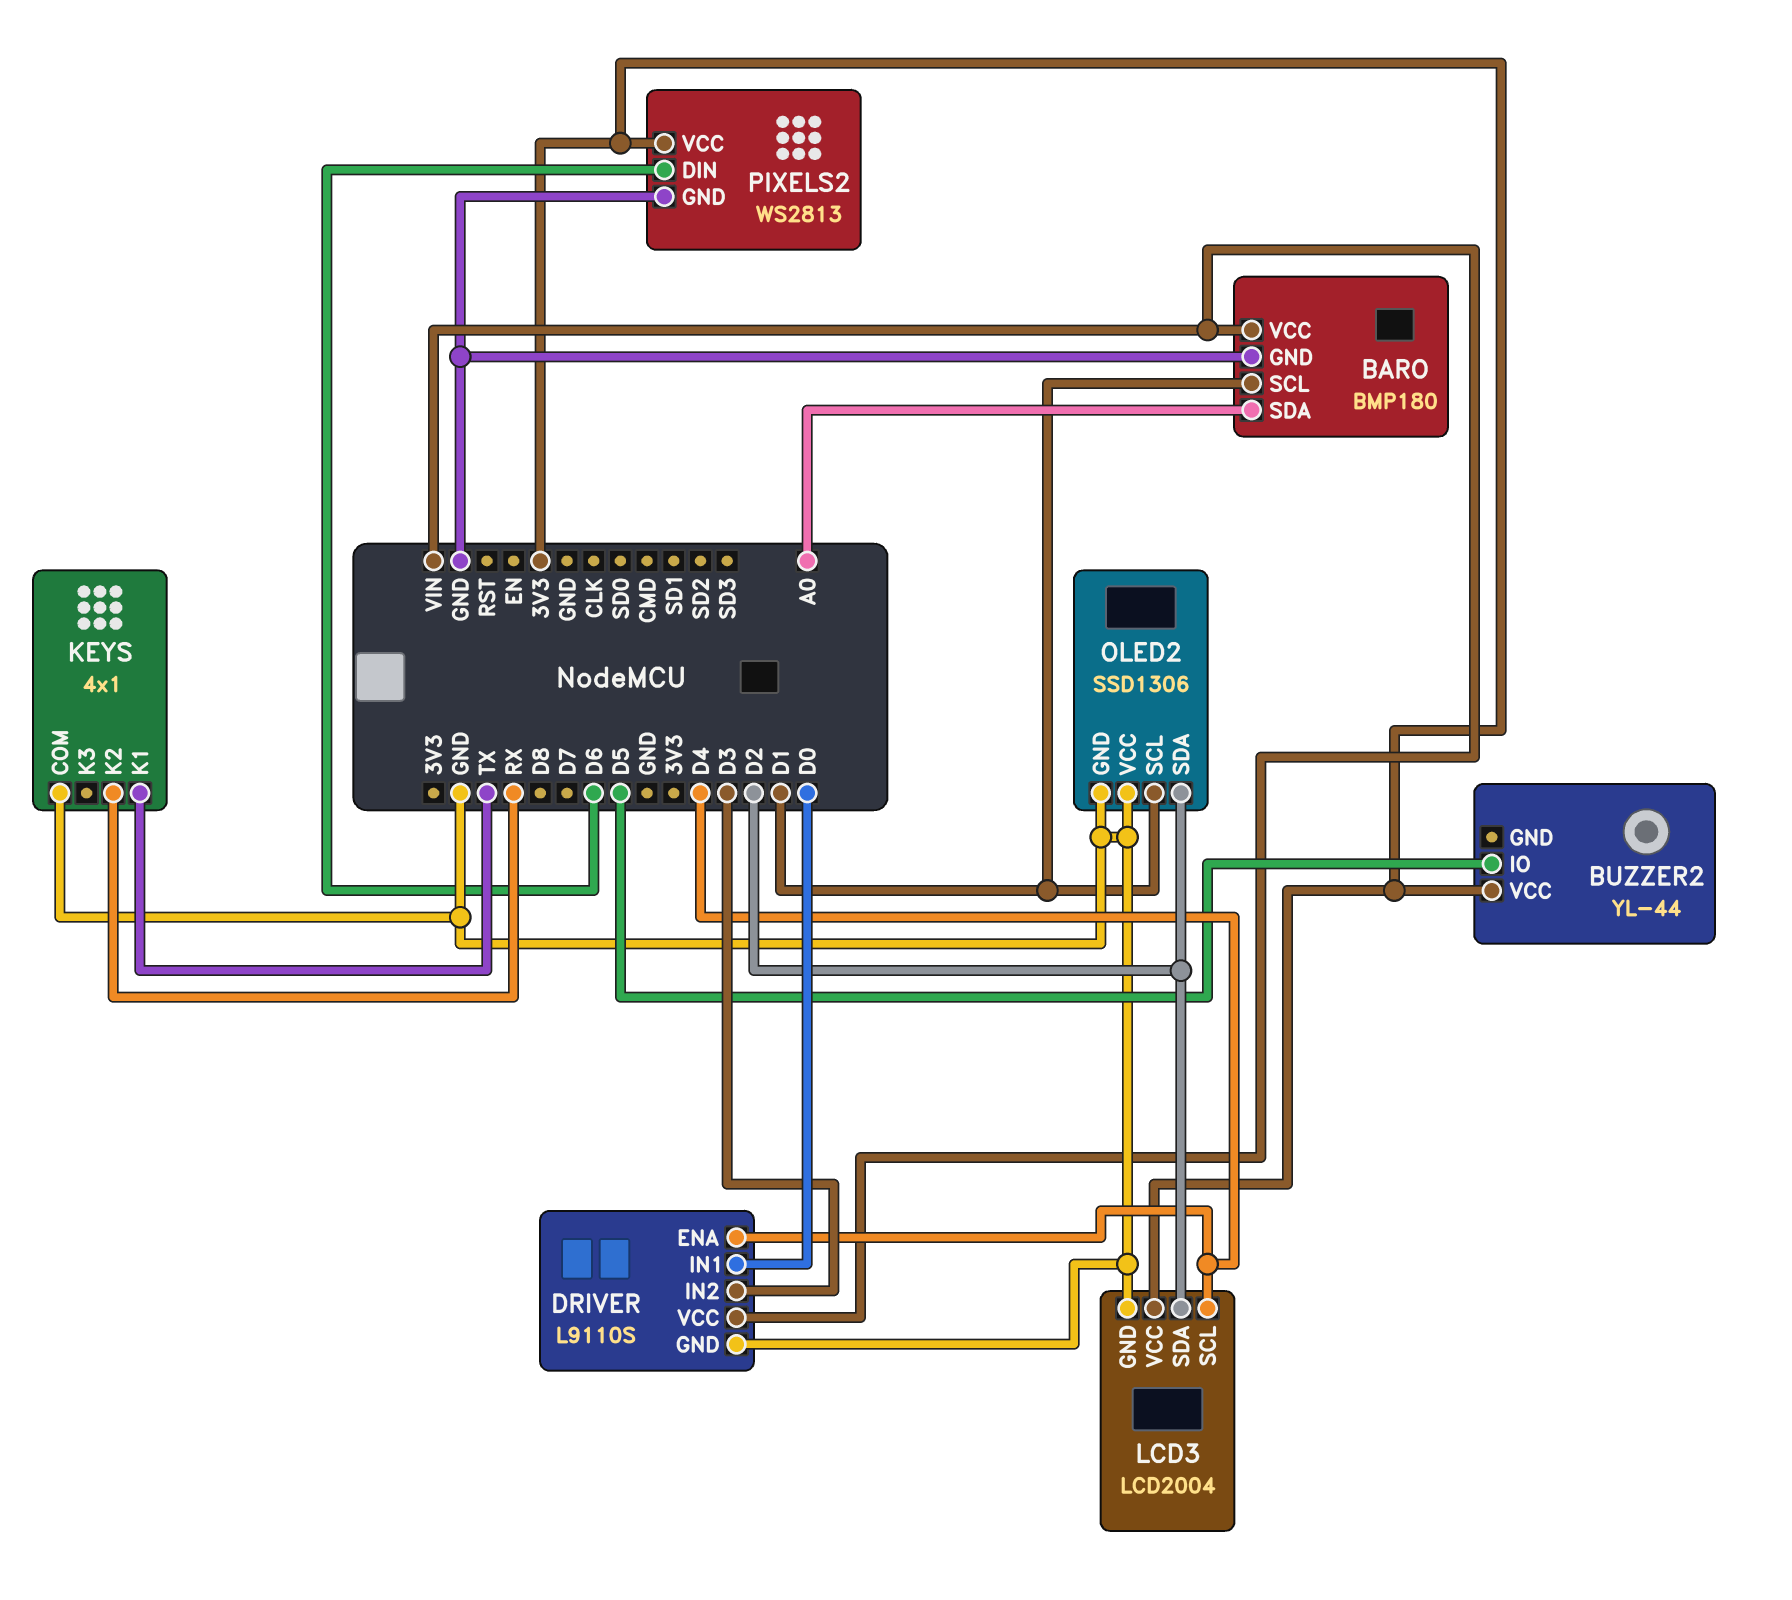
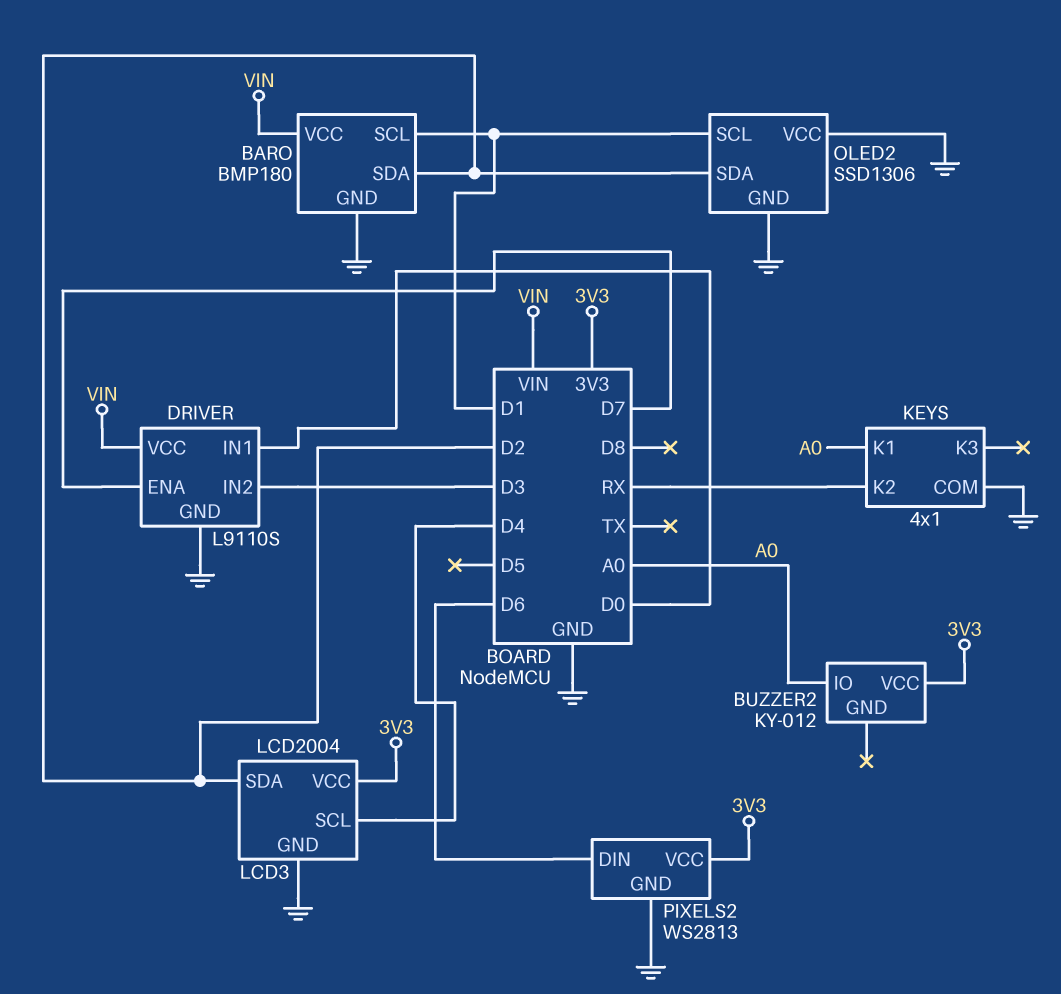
BARO pin SDA: A0 -> D2
BUZZER2: YL-44 -> KY-012
BUZZER2 pin IO: D5 -> A0
DRIVER pin ENA: D4 -> D7
KEYS pin K1: TX -> A0

